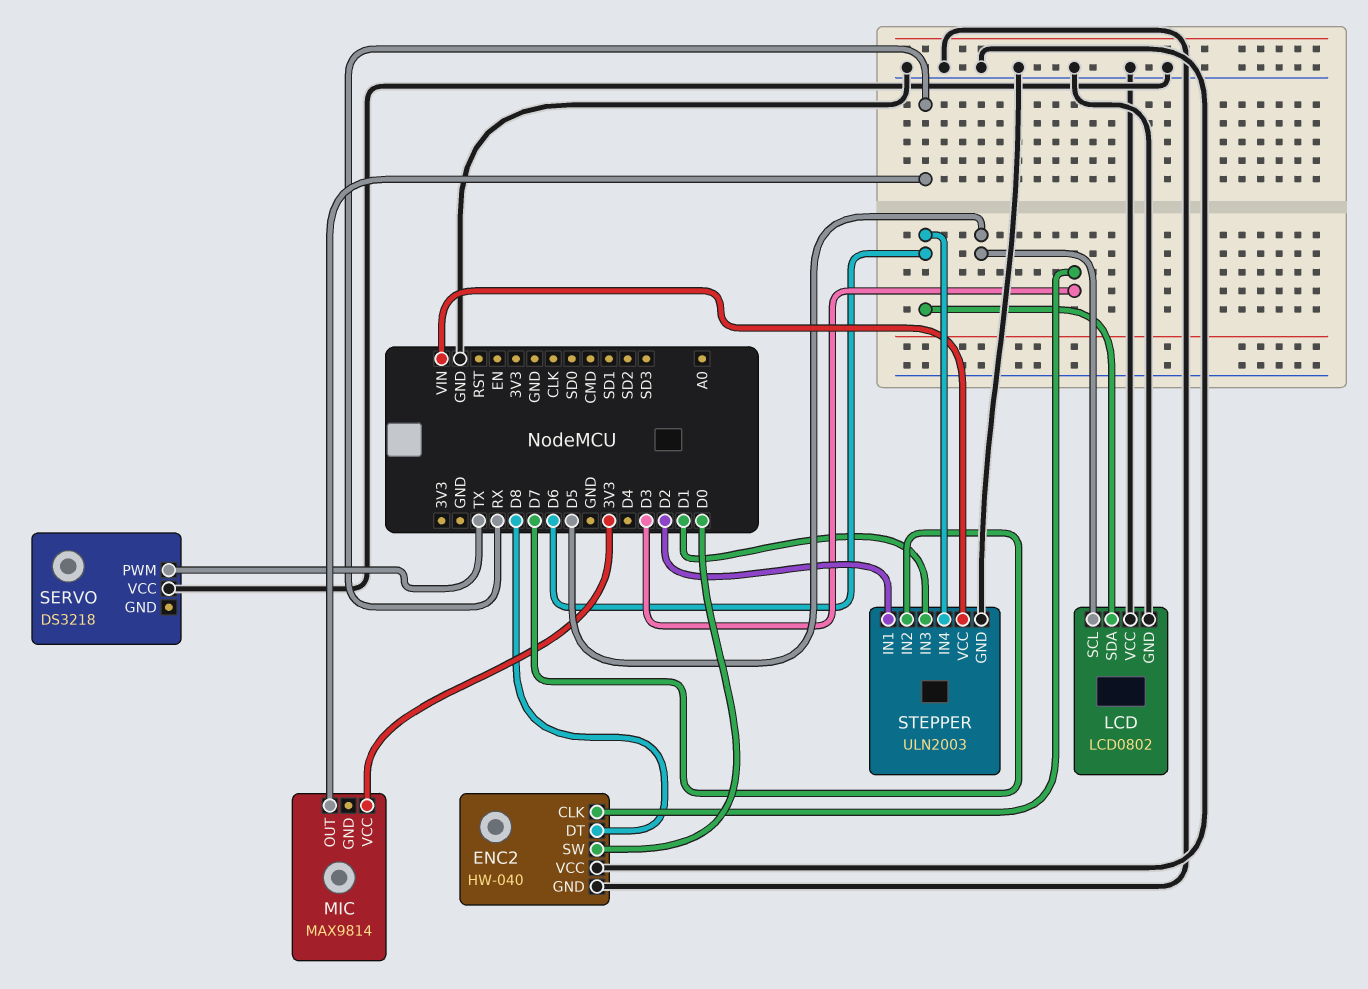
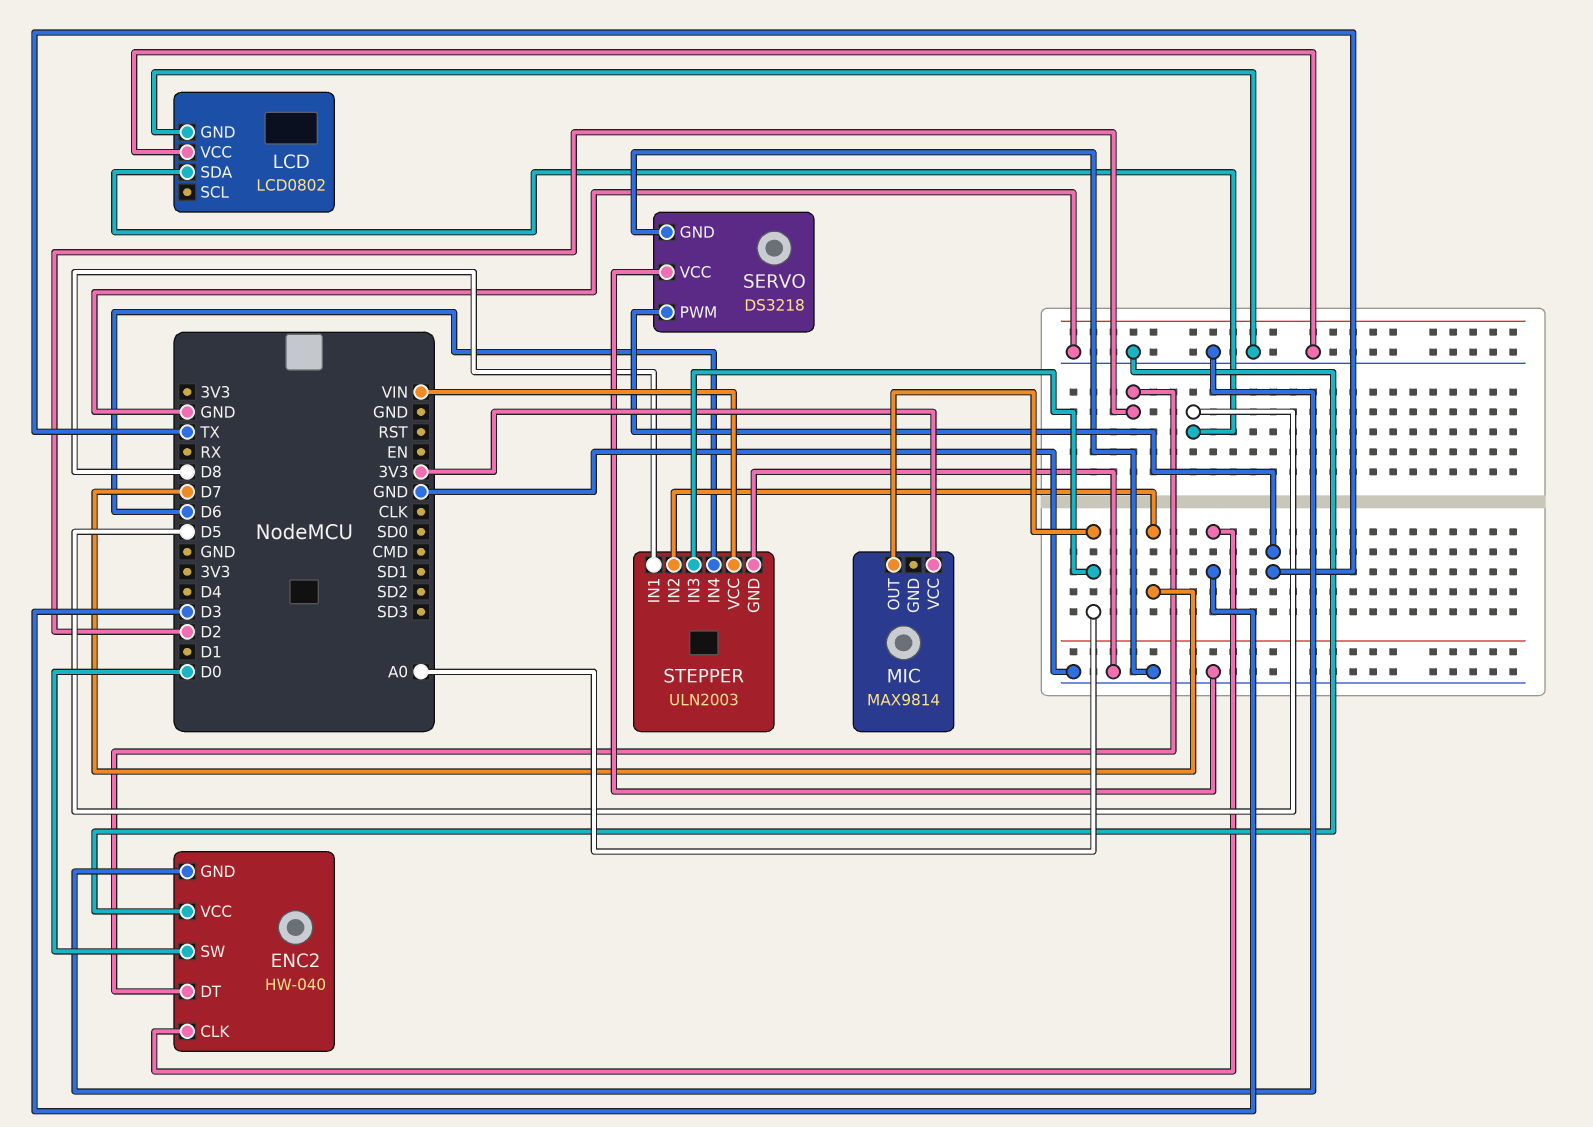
ENC2 pin DT: D8 -> D2
LCD pin SCL: D5 -> none
LCD pin SDA: D6 -> D5
MIC pin OUT: RX -> A0
SERVO pin GND: none -> GND
STEPPER pin IN1: D2 -> D8
STEPPER pin IN3: D1 -> A0

